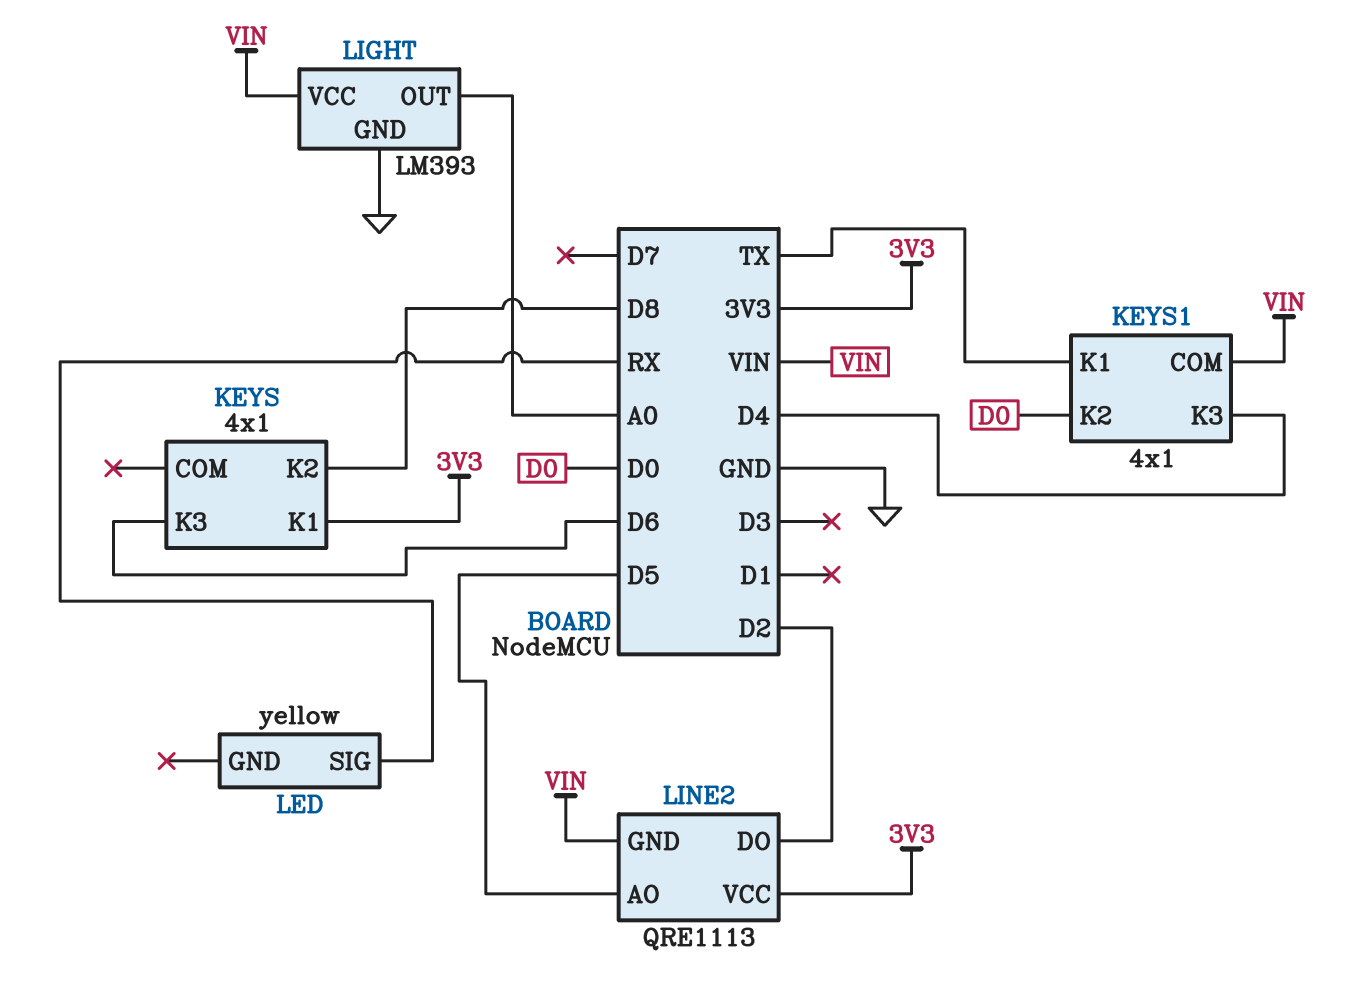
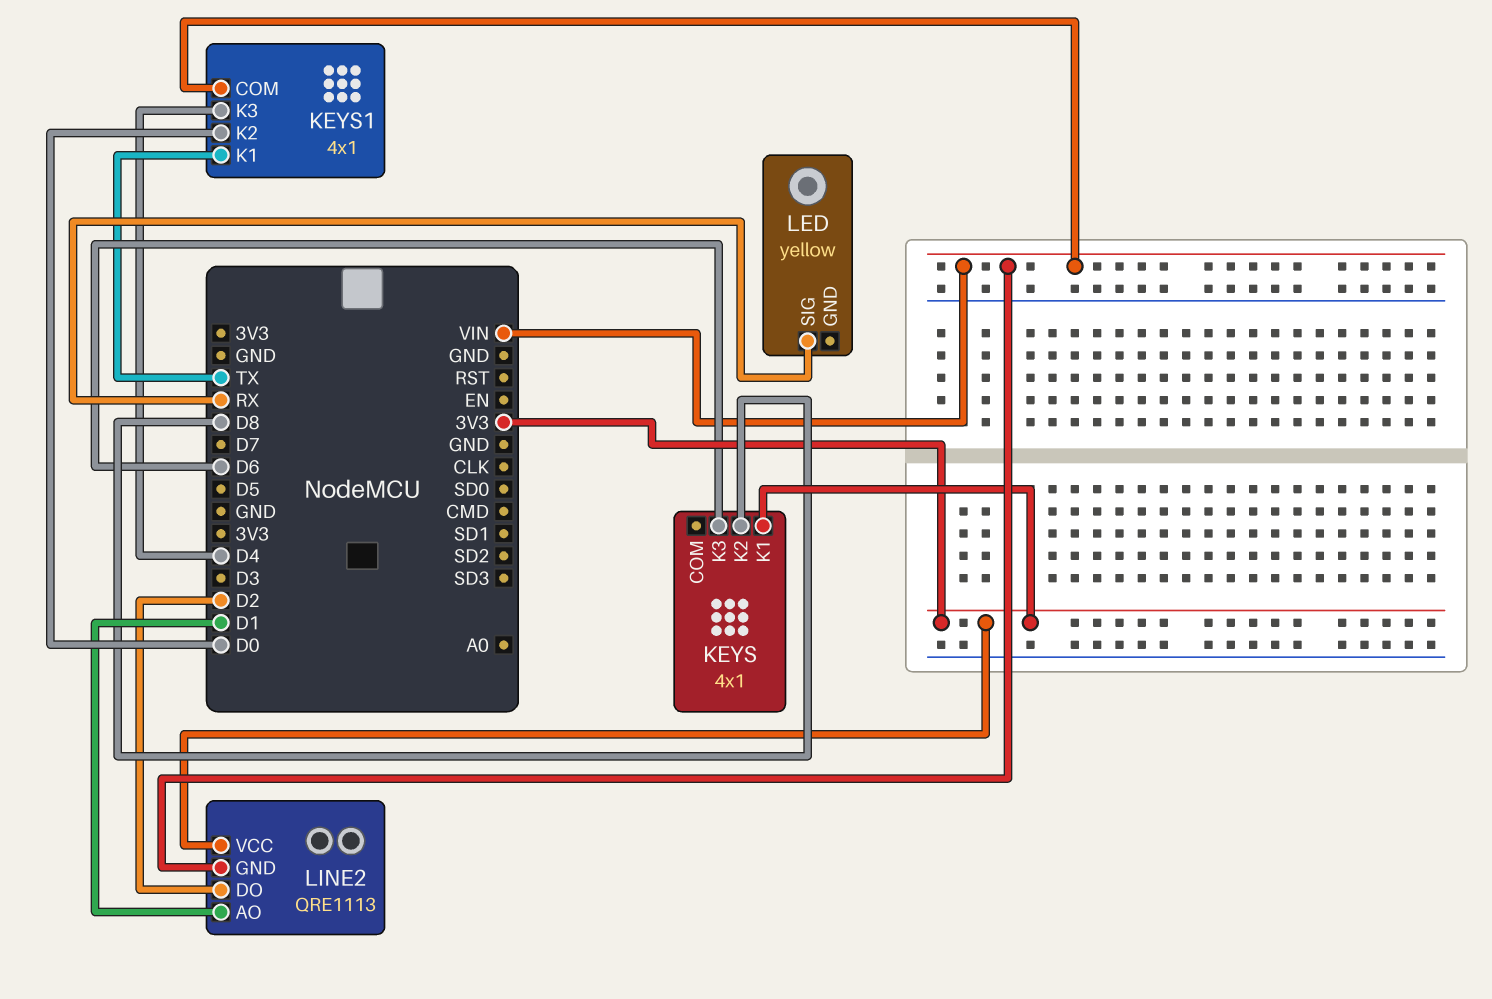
LIGHT: LM393 -> none
LIGHT pin GND: GND -> none
LIGHT pin OUT: A0 -> none
LIGHT pin VCC: VIN -> none
LINE2 pin AO: D5 -> D1

